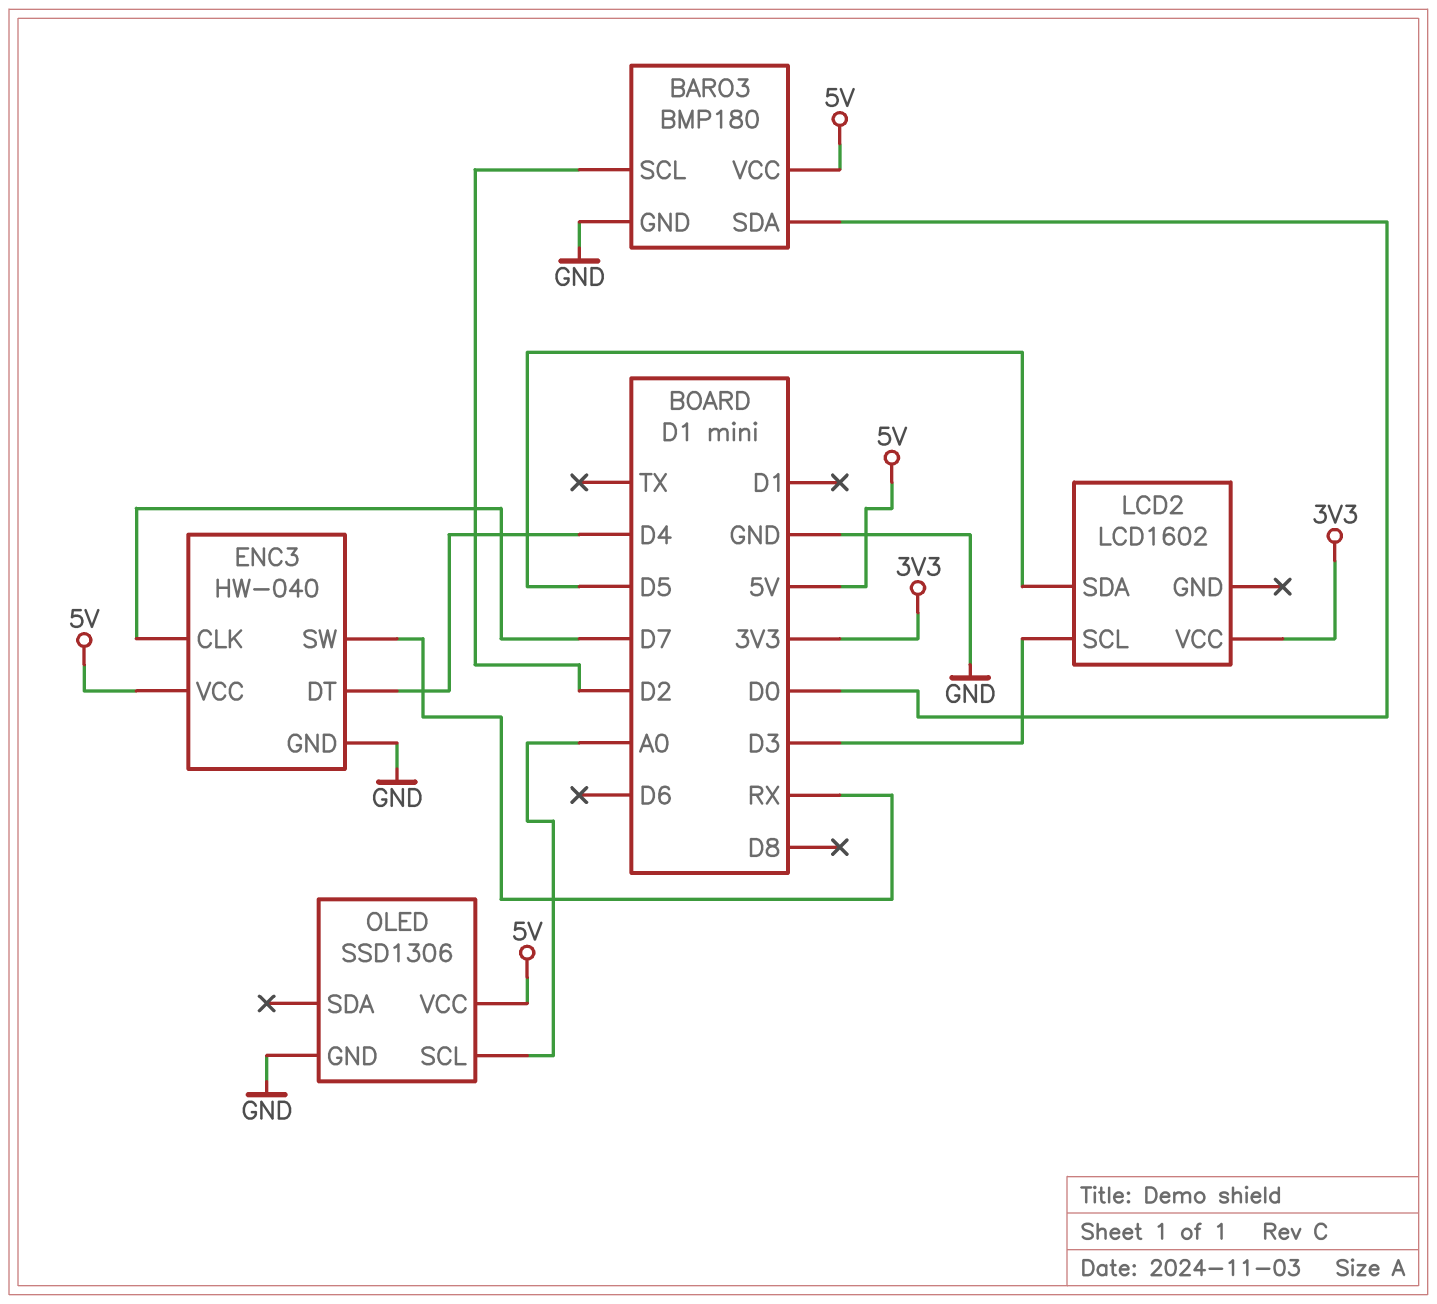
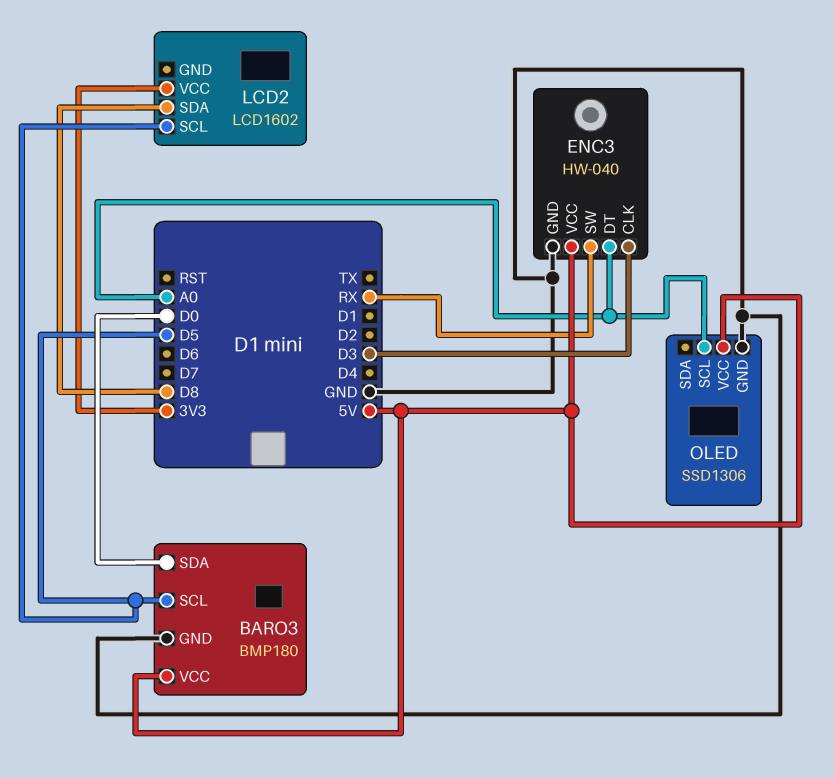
BARO3 pin SCL: D2 -> D5
ENC3 pin CLK: D7 -> D3
ENC3 pin DT: D4 -> A0
LCD2 pin SCL: D3 -> D5
LCD2 pin SDA: D5 -> D8

